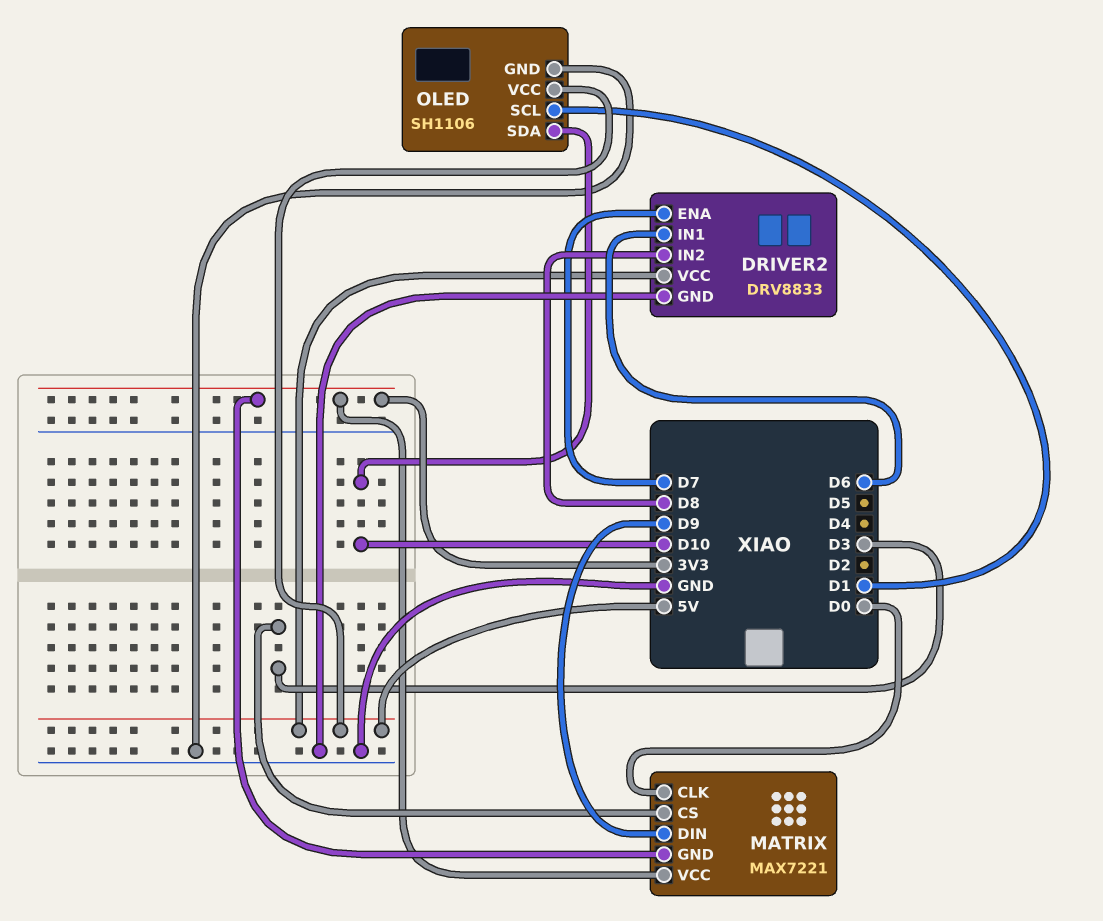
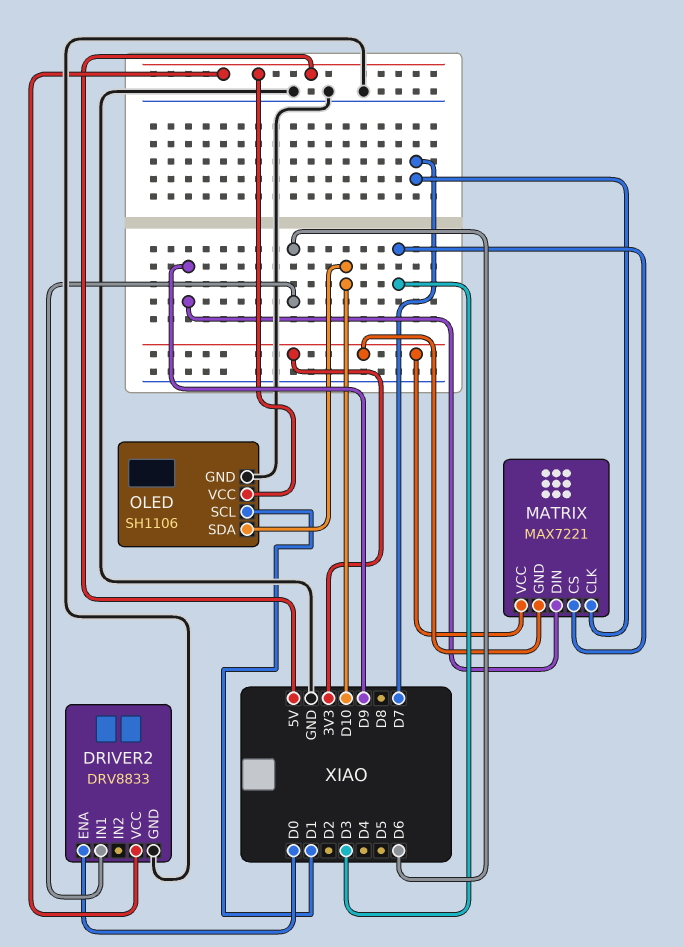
DRIVER2 pin ENA: D7 -> D0
DRIVER2 pin IN2: D8 -> none
MATRIX pin CLK: D0 -> D7

